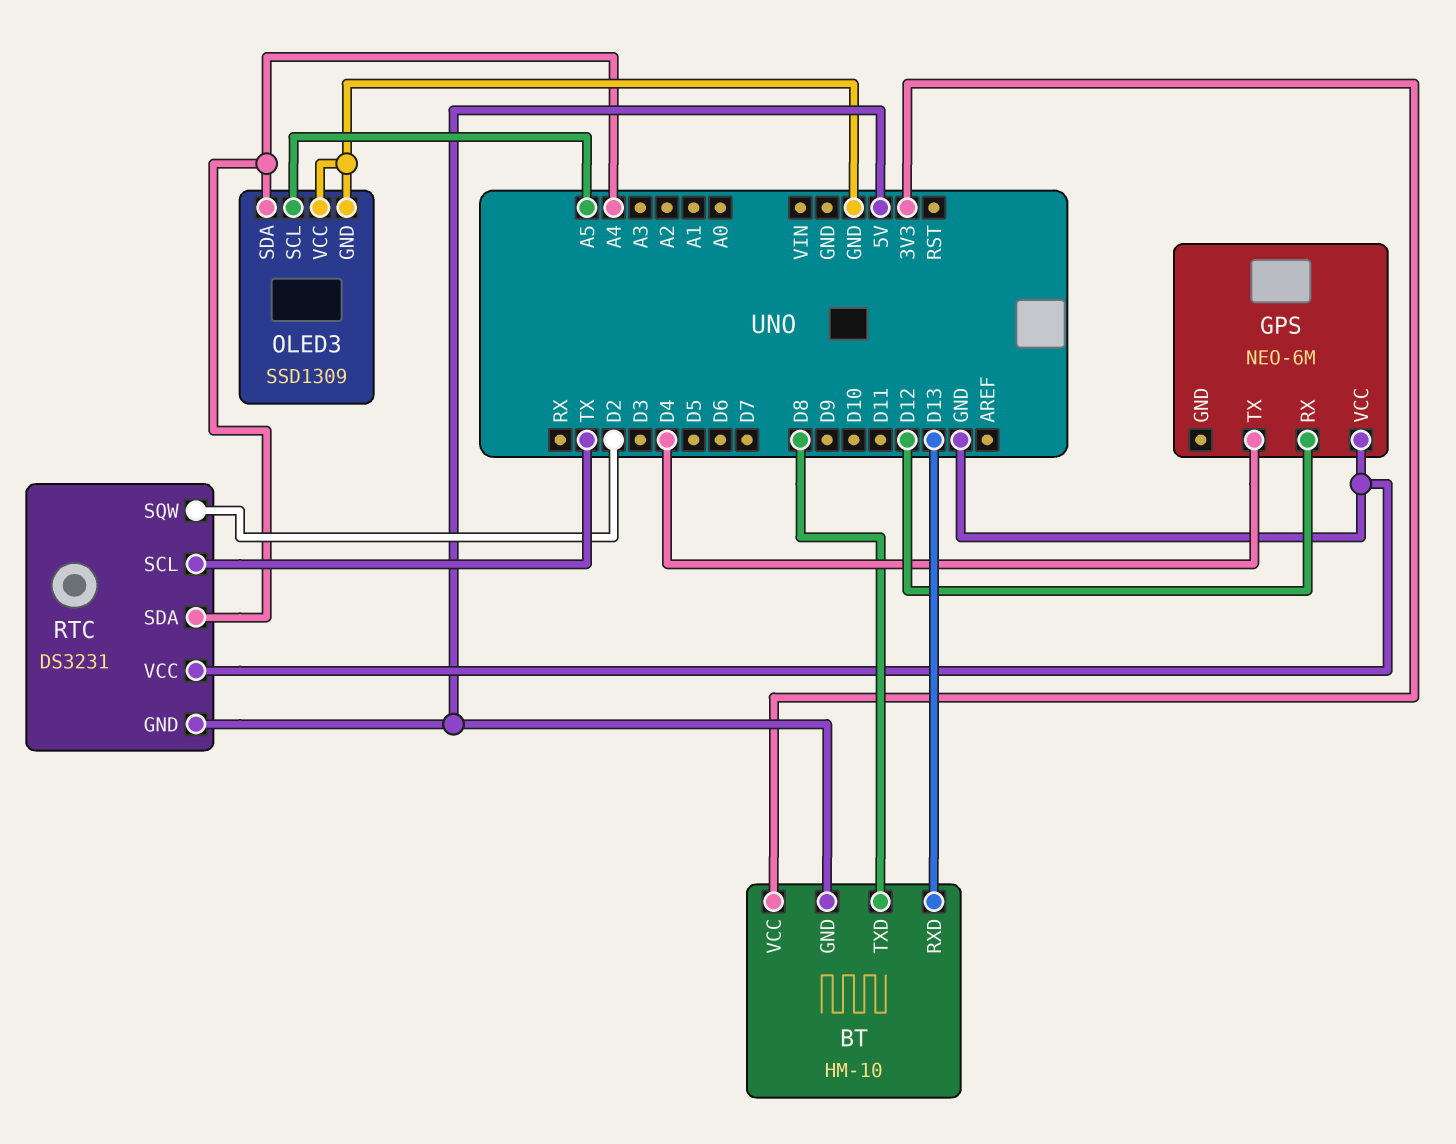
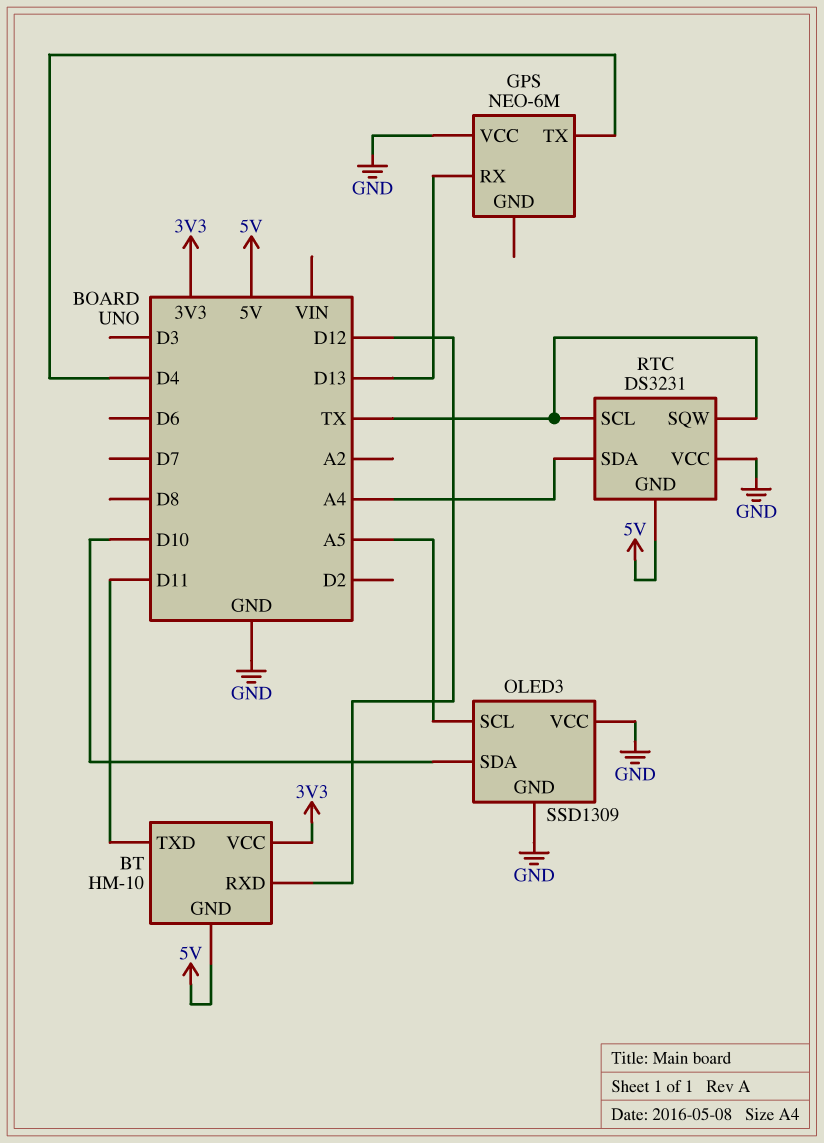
BT pin RXD: D13 -> D12
BT pin TXD: D8 -> D11
GPS pin RX: D12 -> D13
OLED3 pin SDA: A4 -> D10
RTC pin SQW: D2 -> TX

